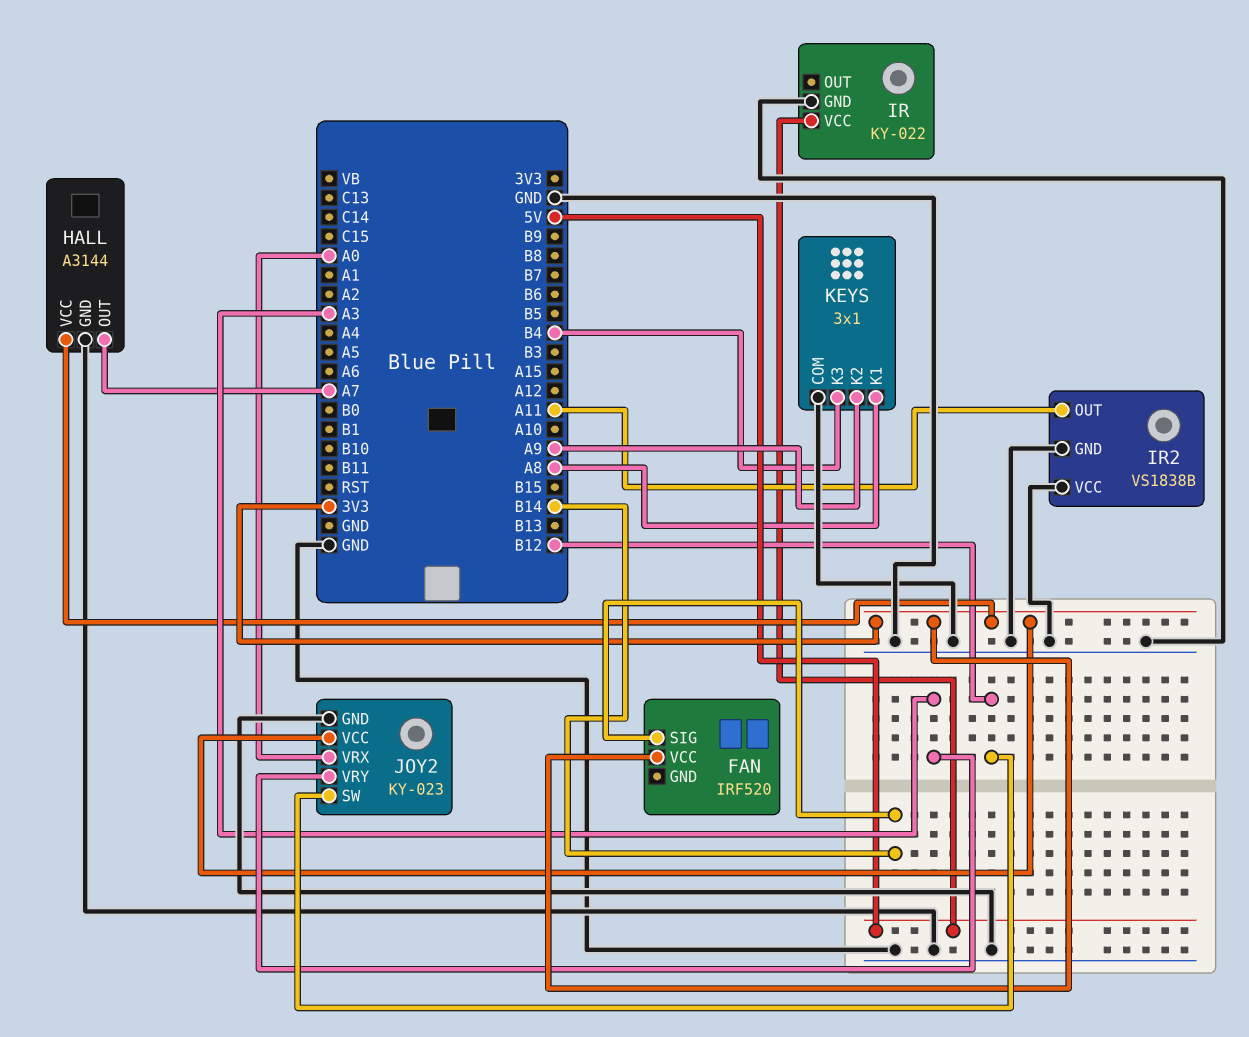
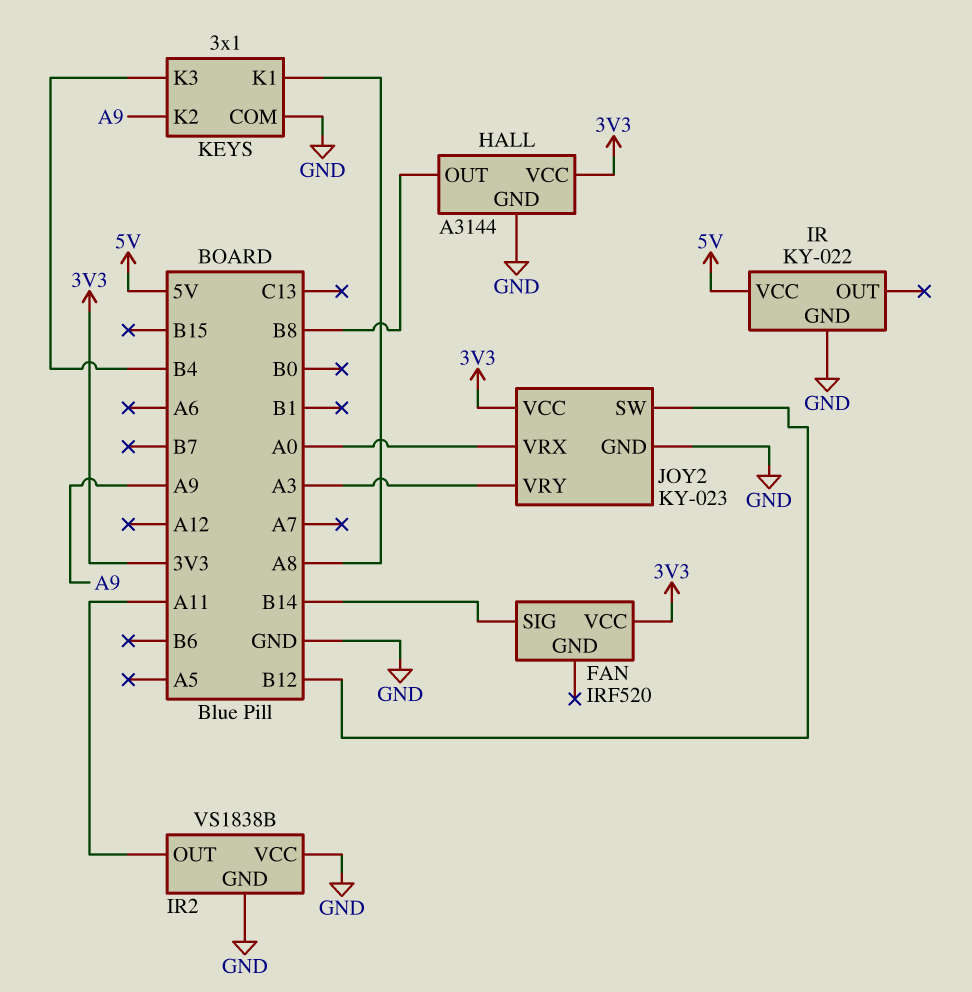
HALL pin OUT: A7 -> B8

